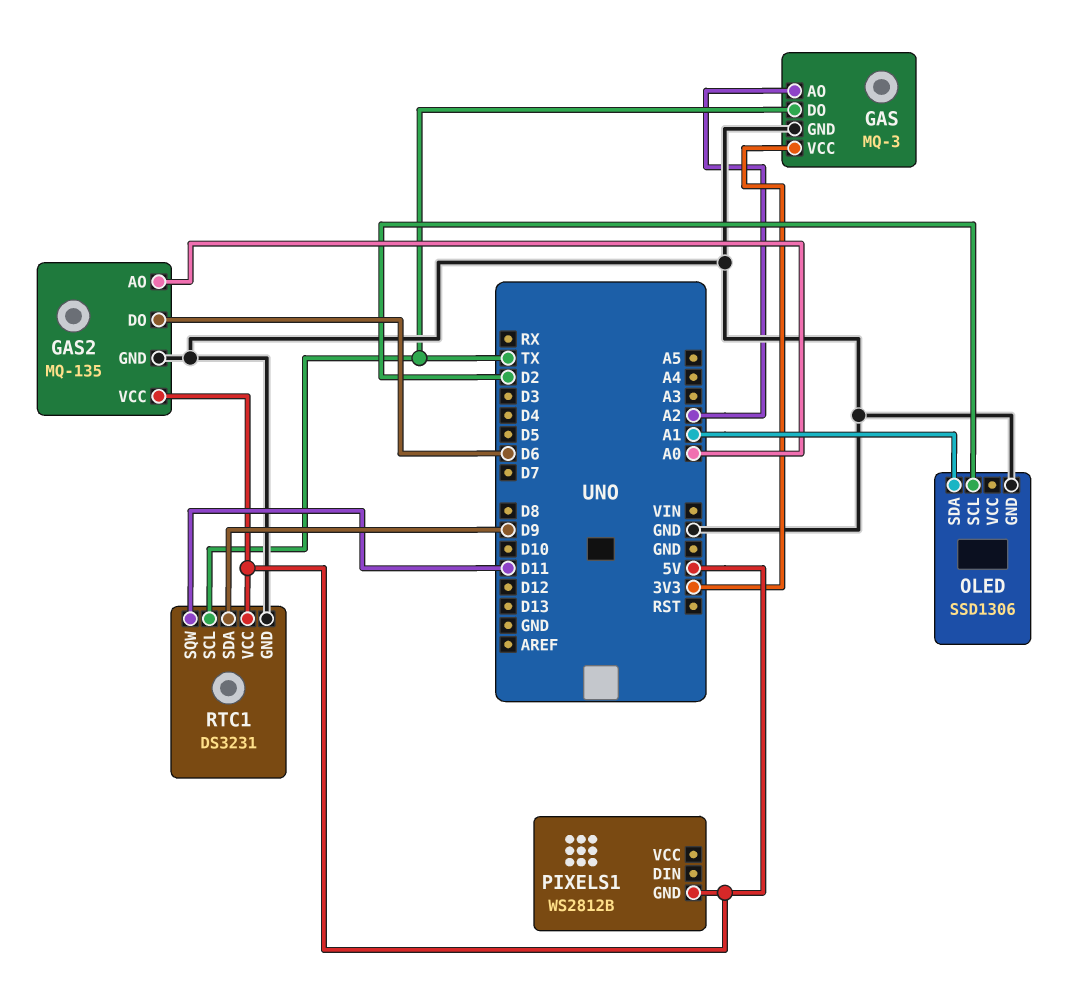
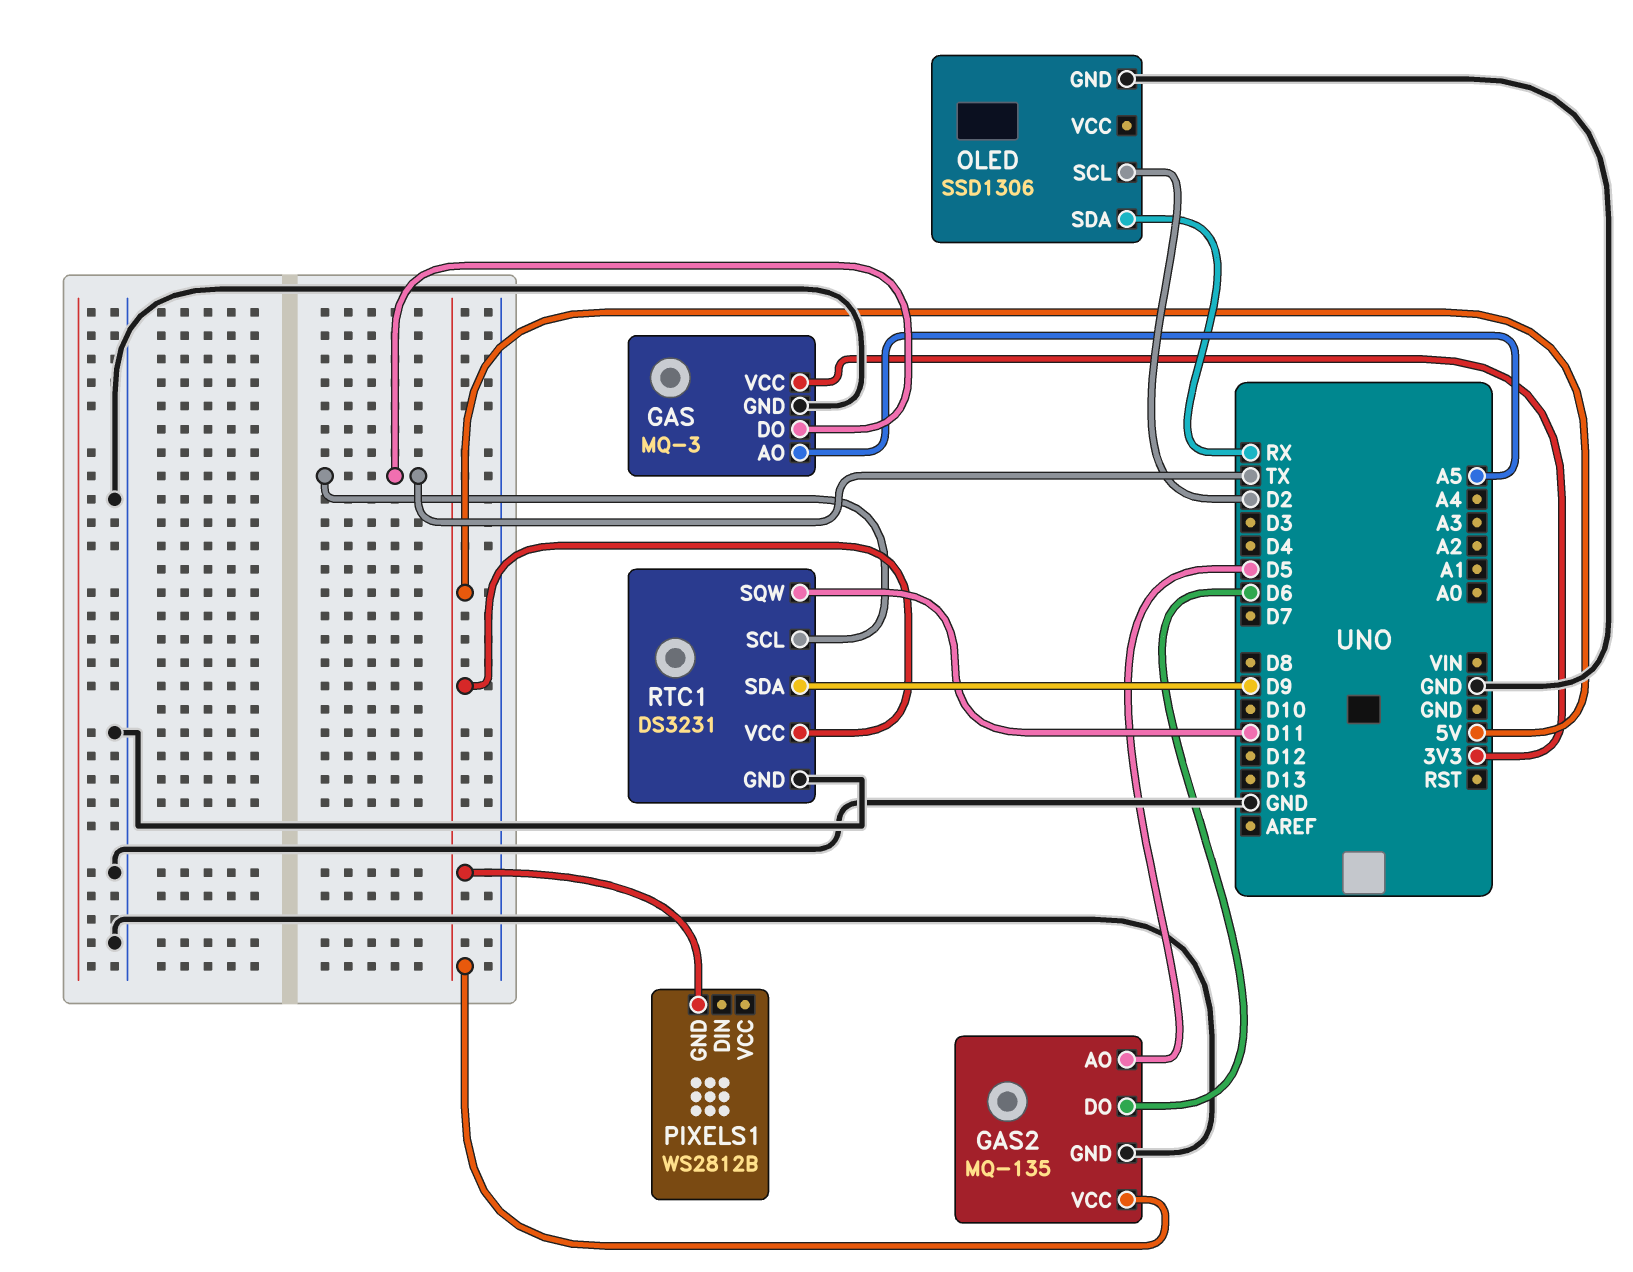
GAS pin AO: A2 -> A5
GAS2 pin AO: A0 -> D5
OLED pin SDA: A1 -> RX

